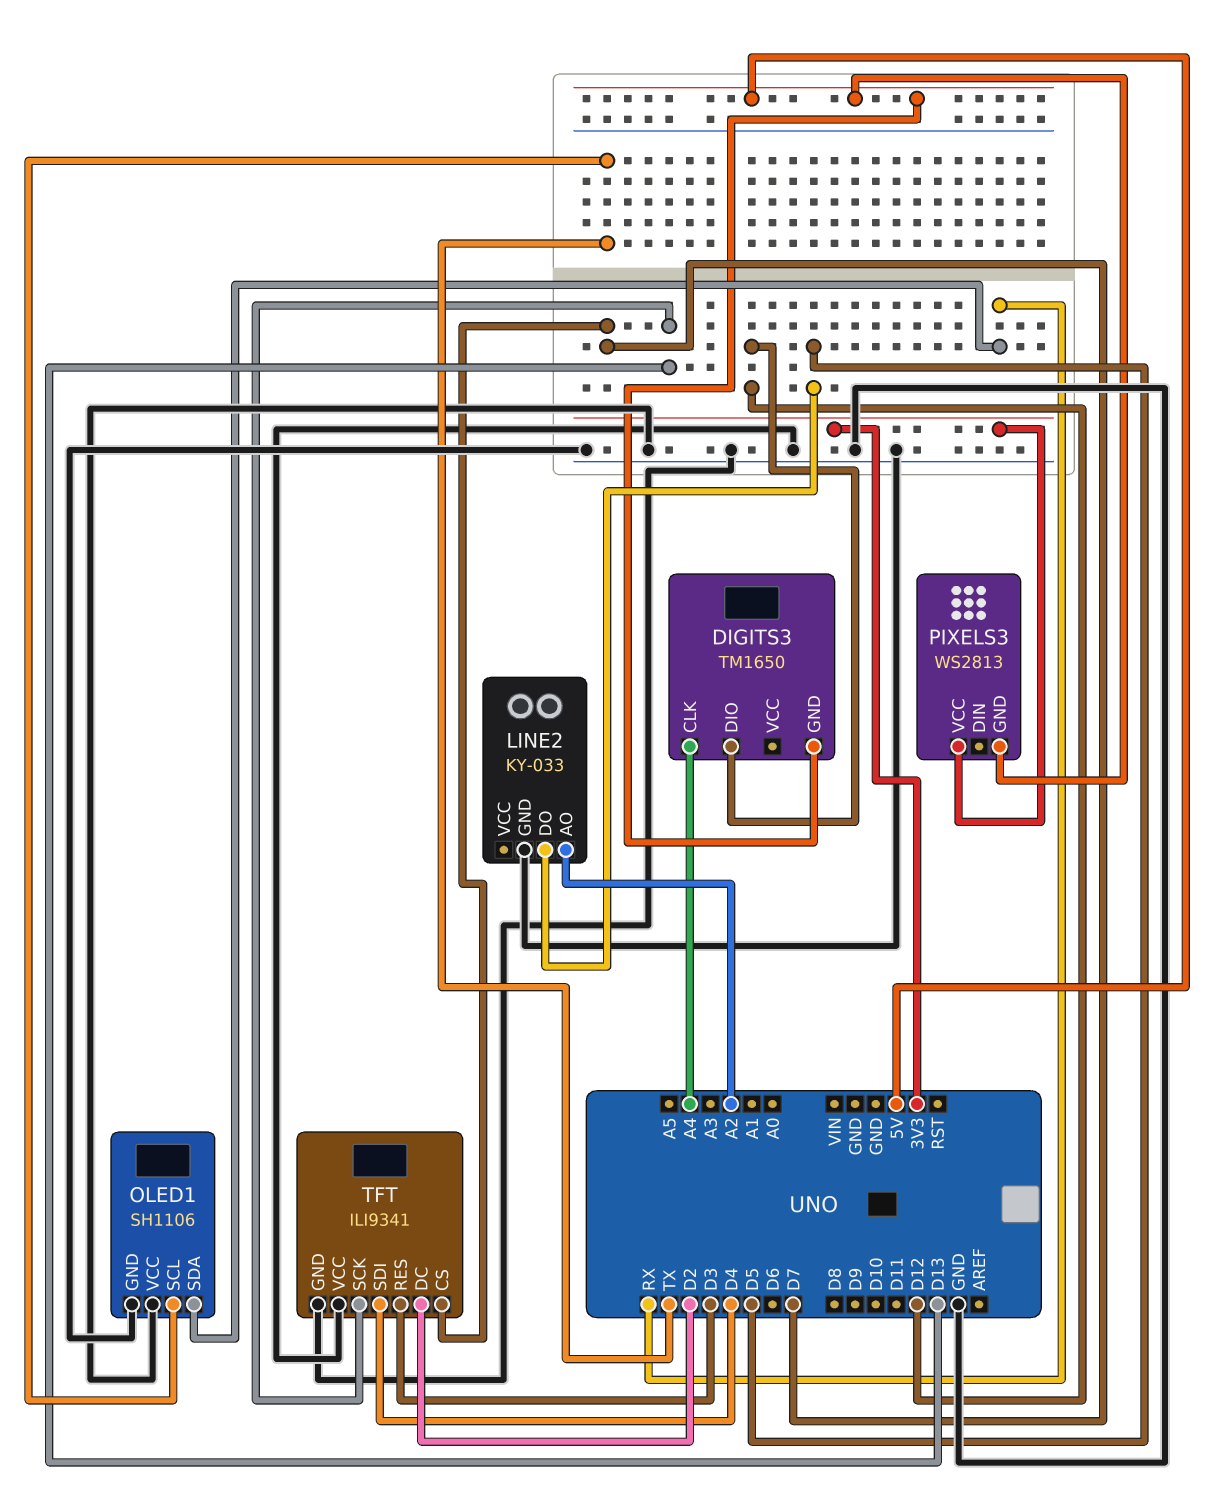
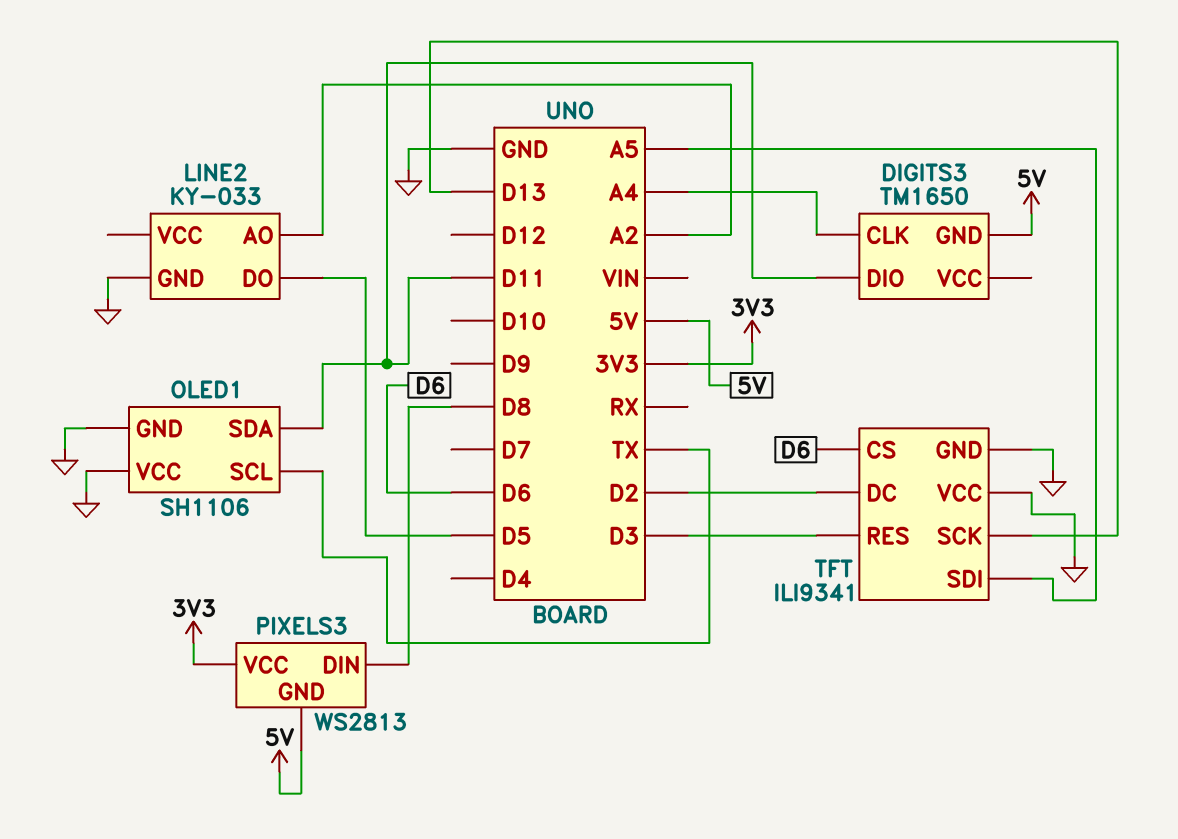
DIGITS3 pin DIO: D12 -> D11
OLED1 pin SDA: RX -> D11
PIXELS3 pin DIN: none -> D8
TFT pin CS: D7 -> D6
TFT pin SDI: D4 -> A5

